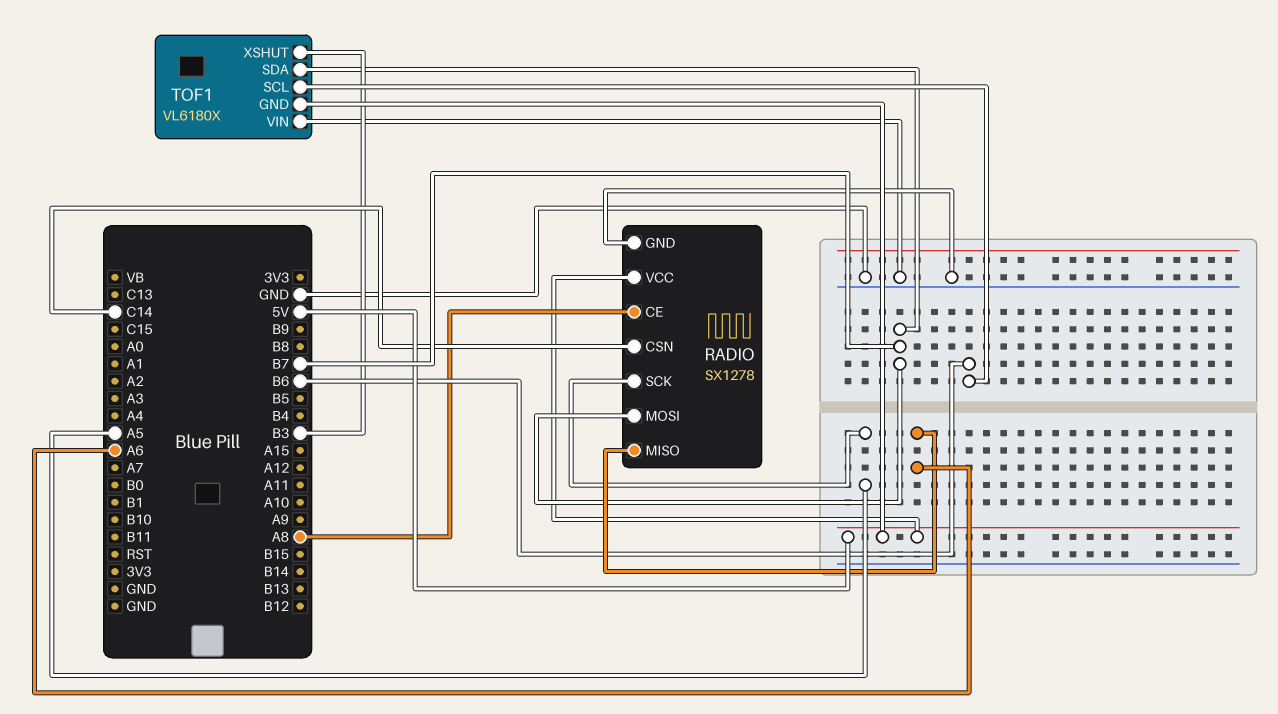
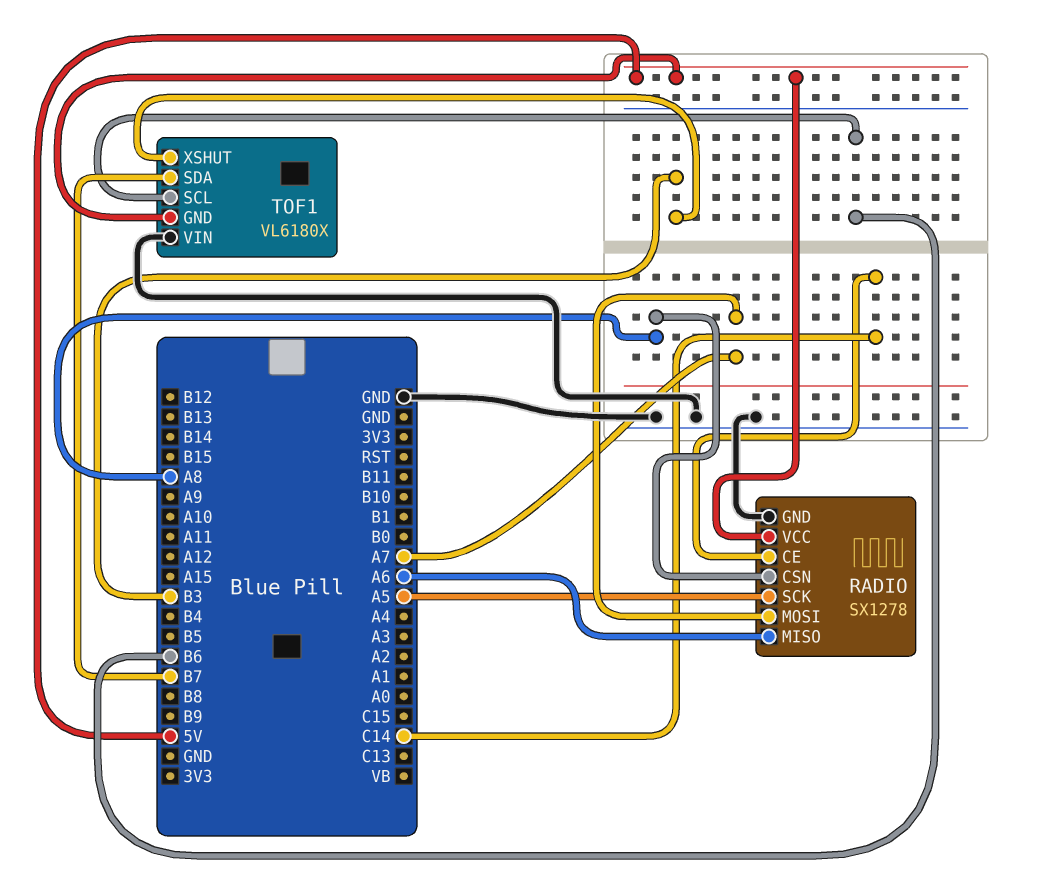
RADIO pin CE: A8 -> C14
RADIO pin CSN: C14 -> A8
RADIO pin MOSI: B7 -> A7

